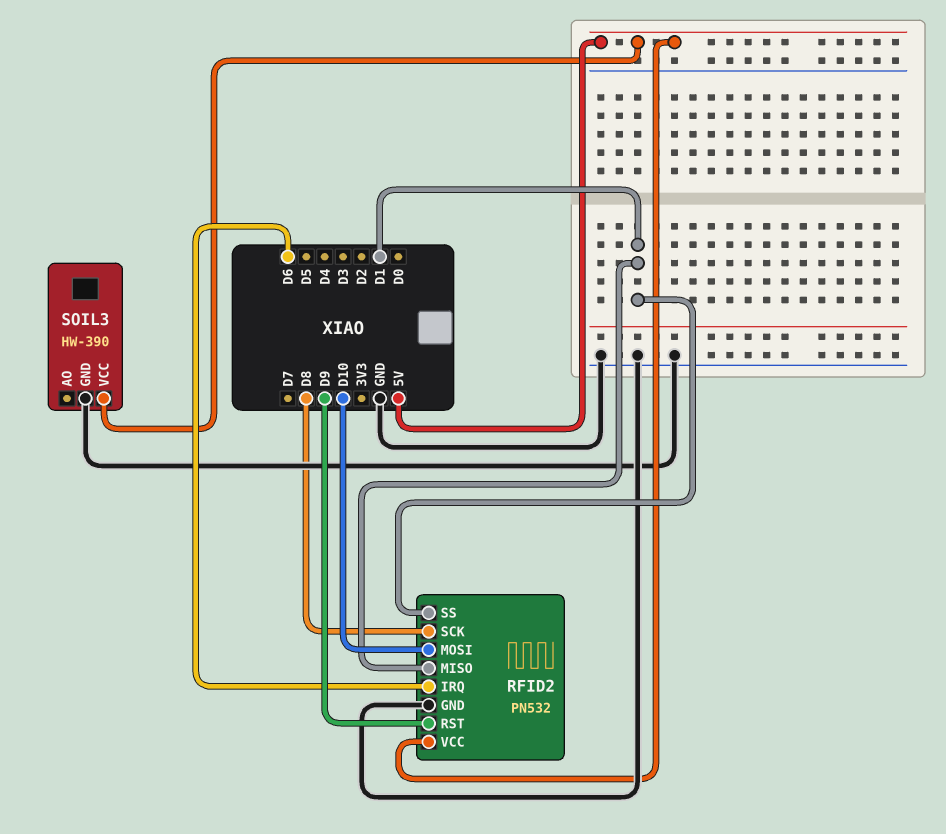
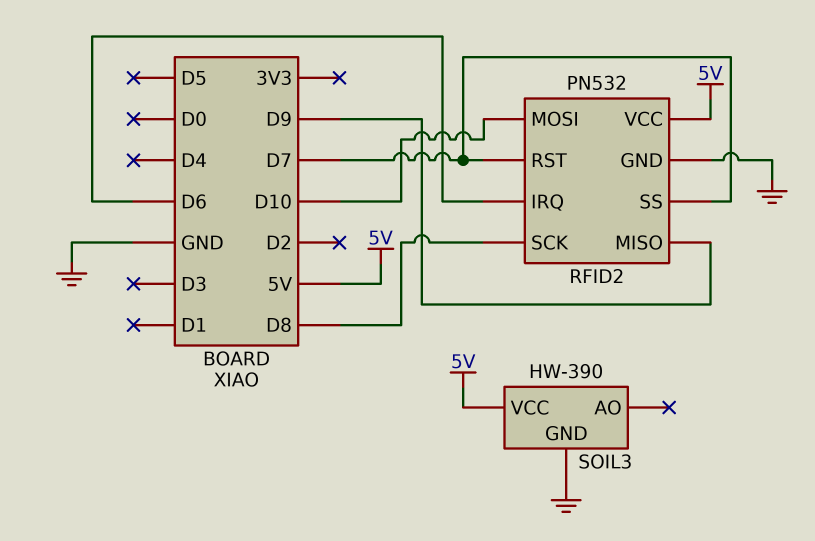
RFID2 pin MISO: D1 -> D9
RFID2 pin RST: D9 -> D7
RFID2 pin SS: D1 -> D7

